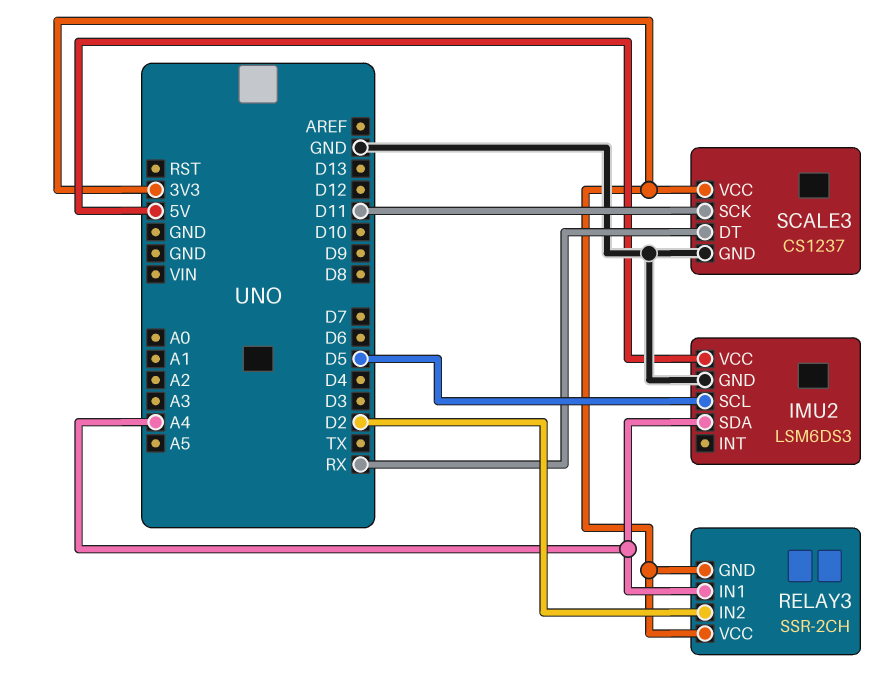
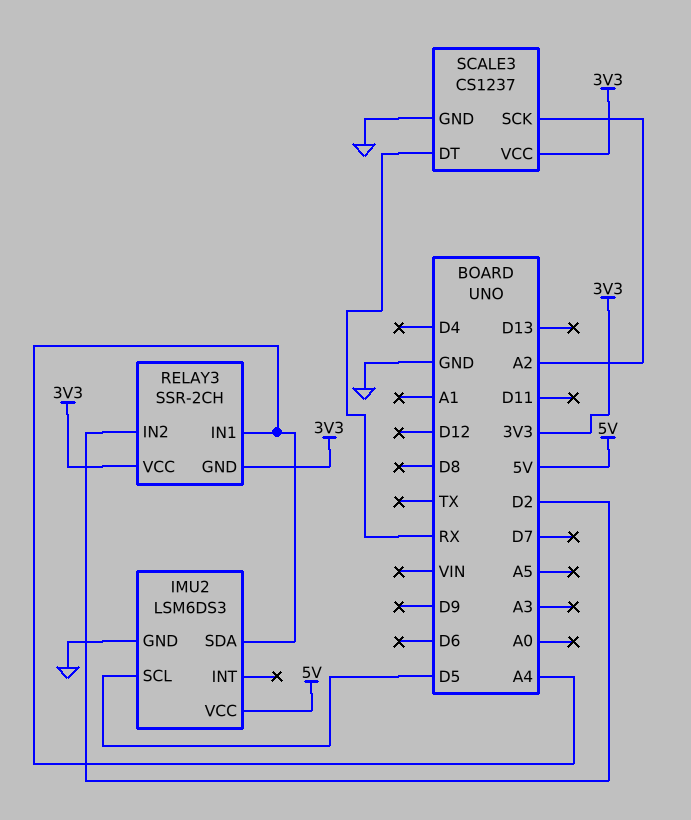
SCALE3 pin SCK: D11 -> A2

